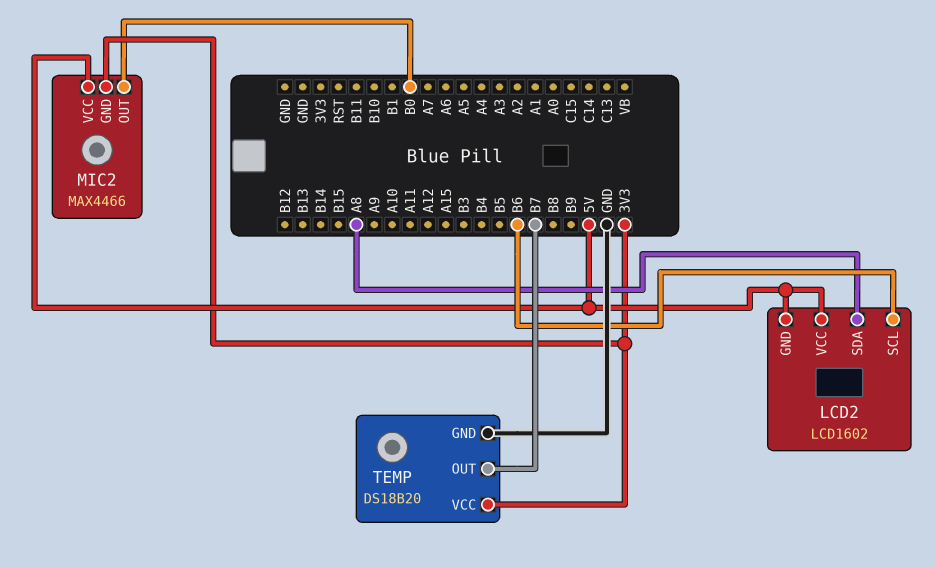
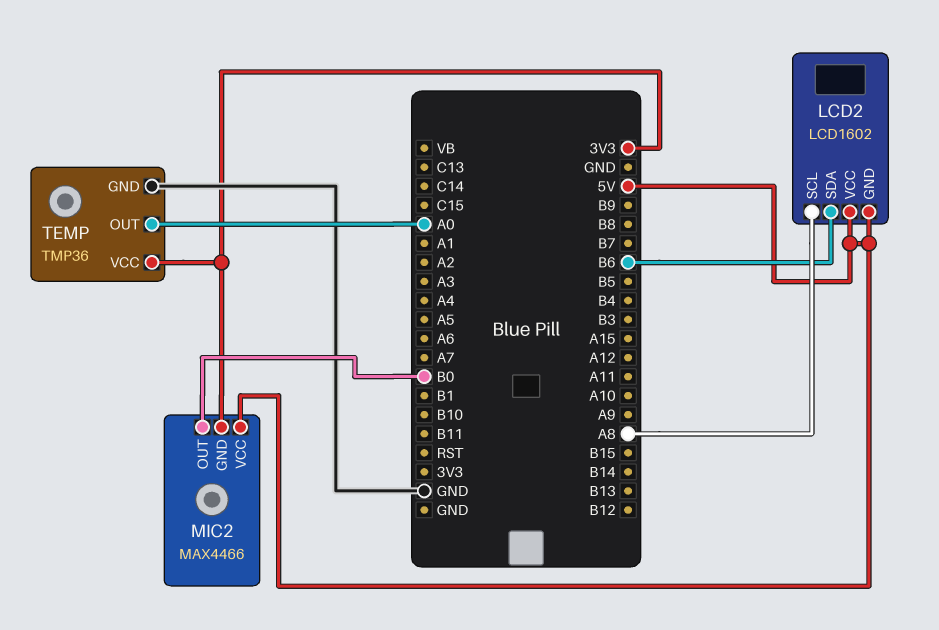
LCD2 pin SCL: B6 -> A8
LCD2 pin SDA: A8 -> B6
TEMP: DS18B20 -> TMP36
TEMP pin OUT: B7 -> A0

